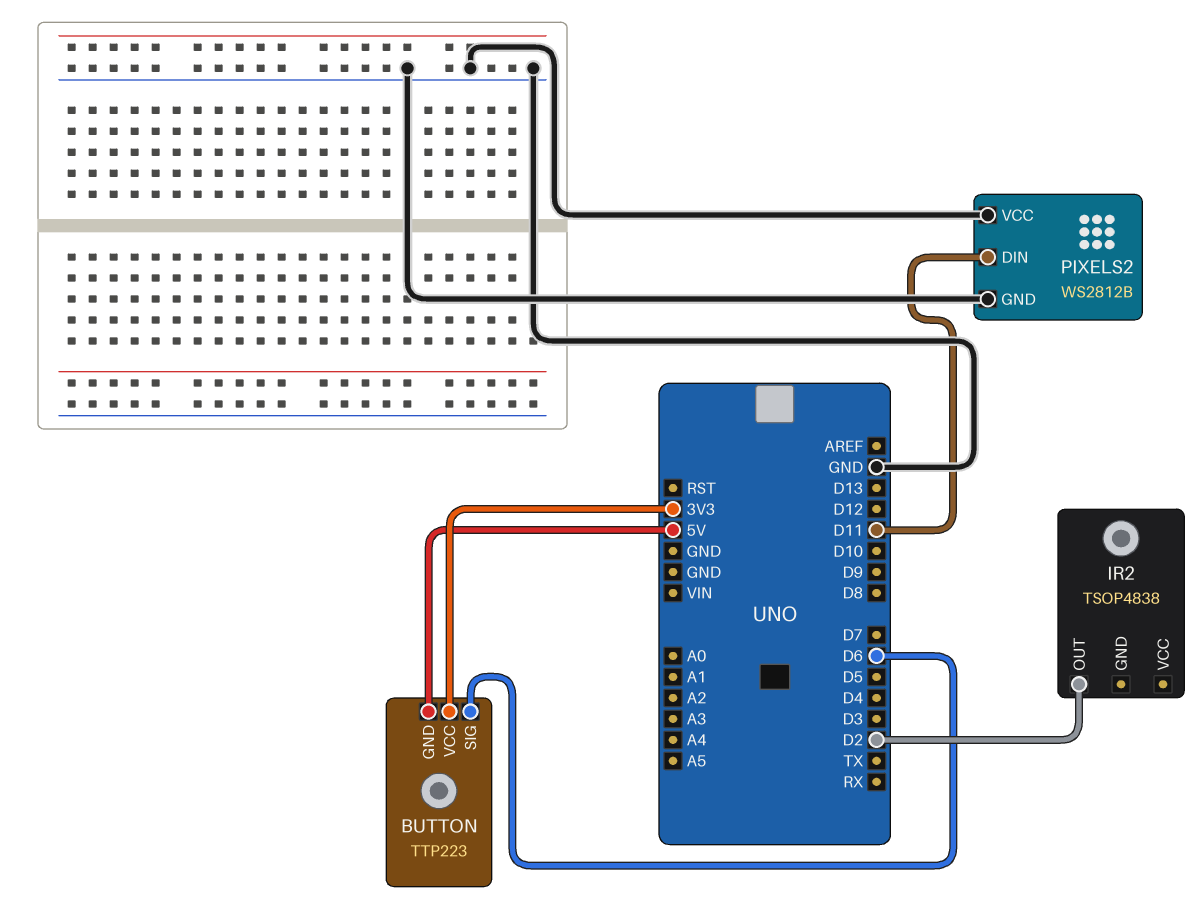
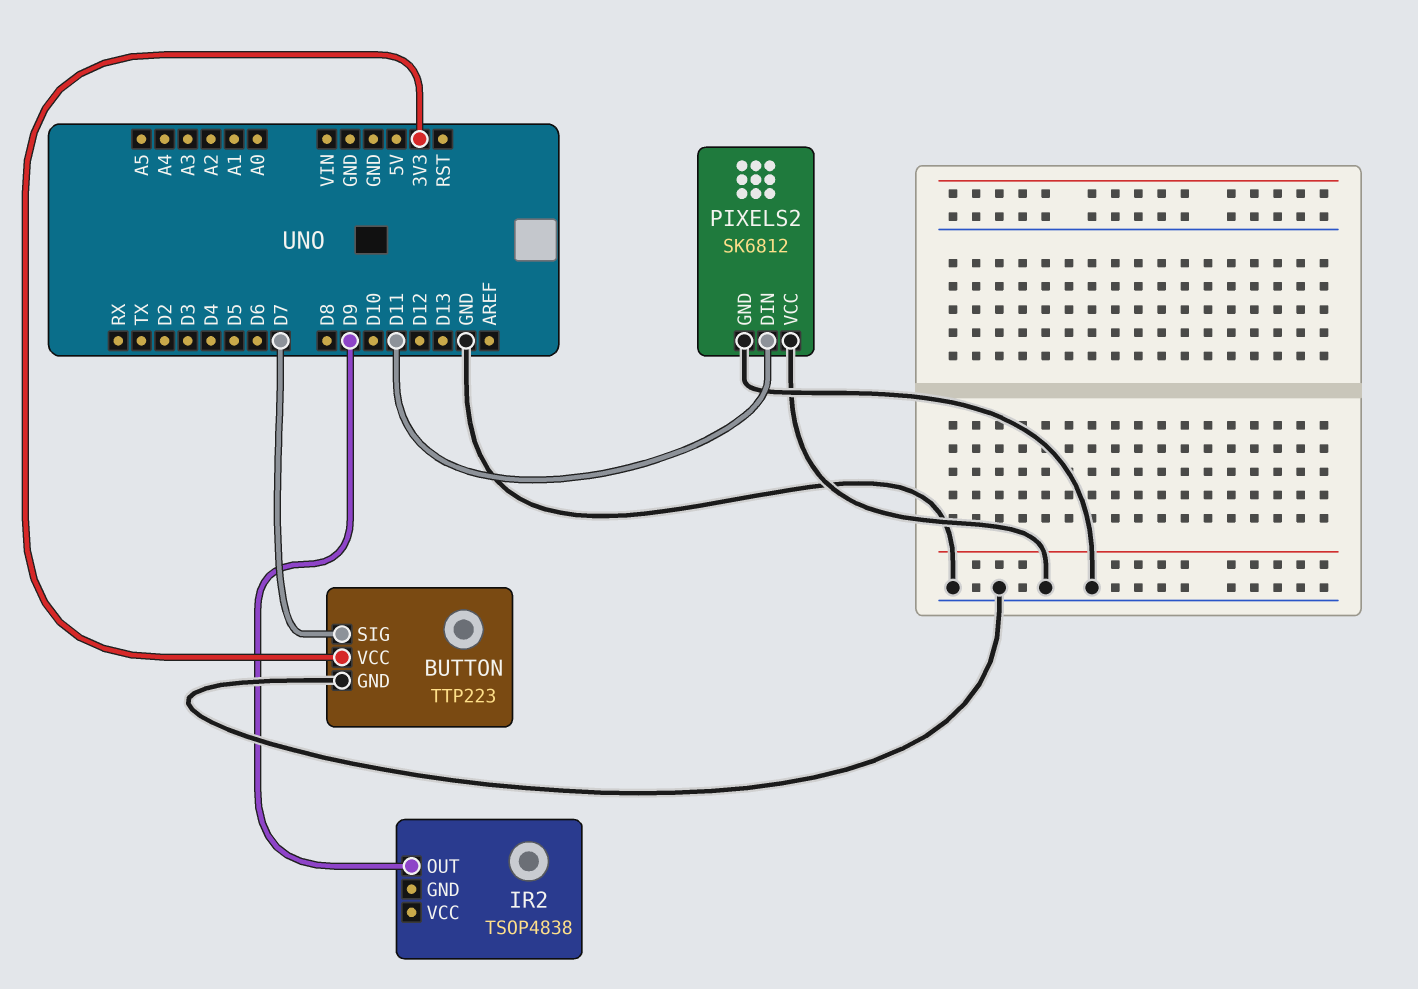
BUTTON pin GND: 5V -> GND
BUTTON pin SIG: D6 -> D7
IR2 pin OUT: D2 -> D9
PIXELS2: WS2812B -> SK6812

